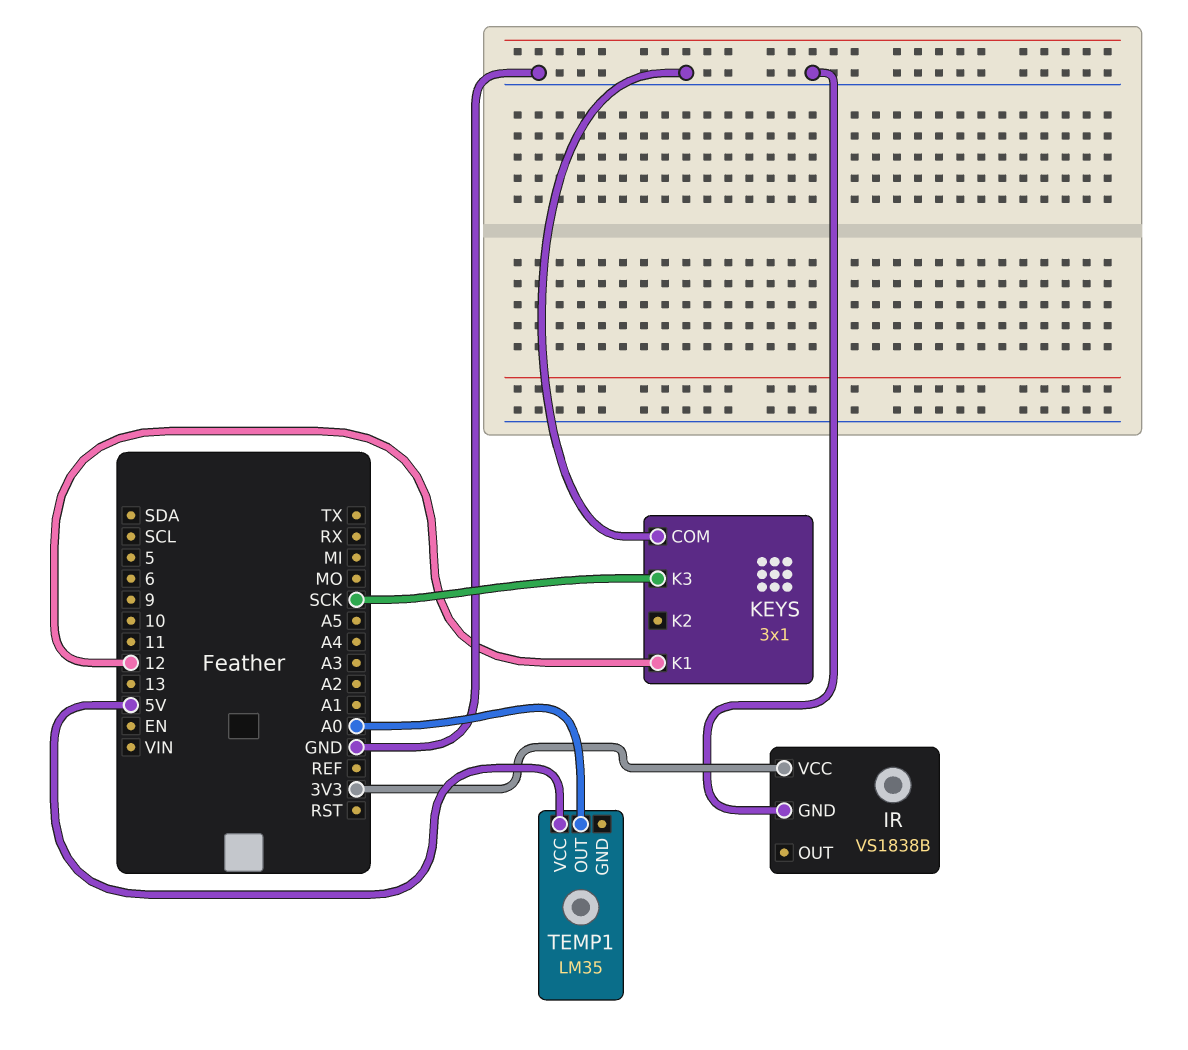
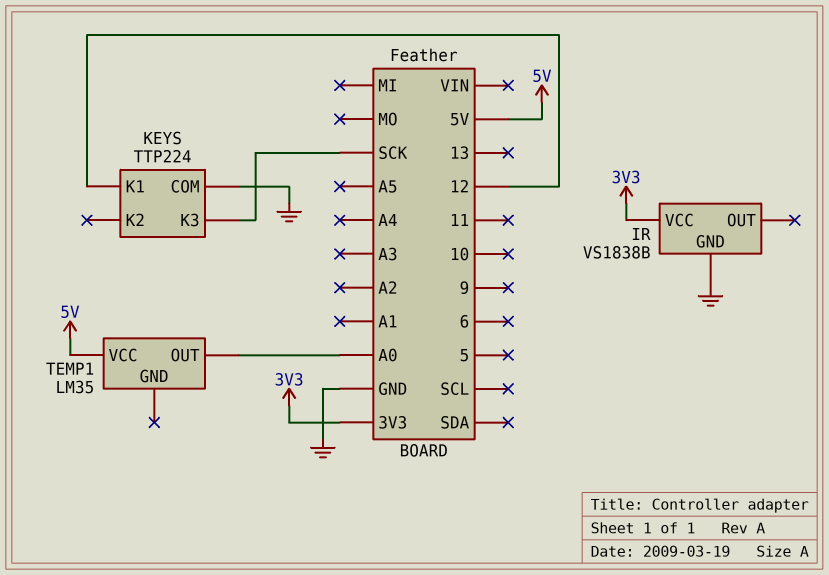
KEYS: 3x1 -> TTP224

